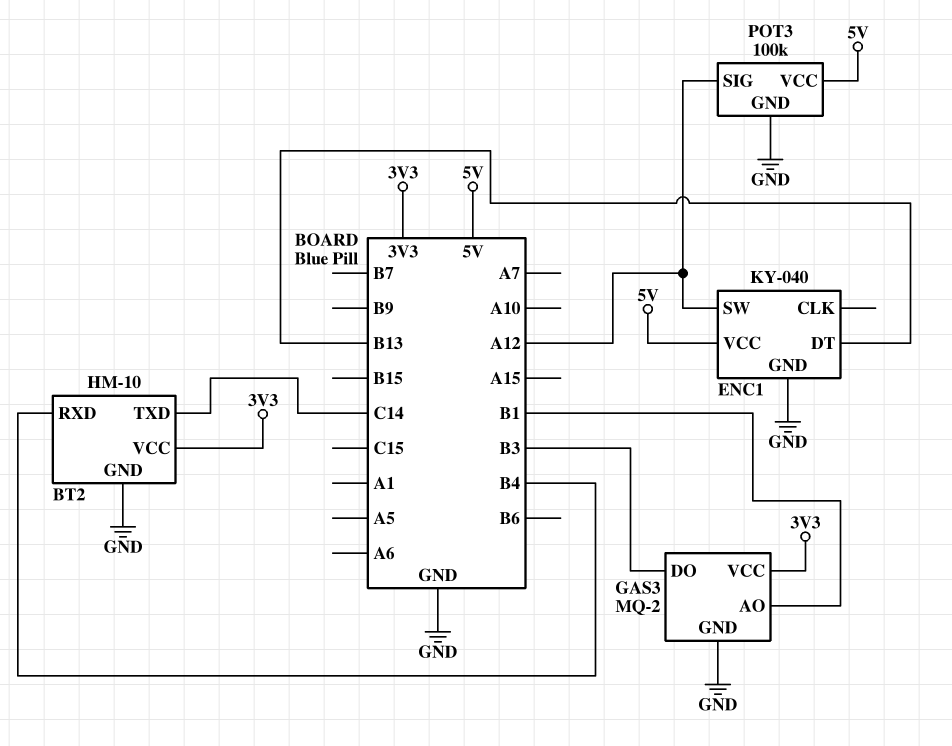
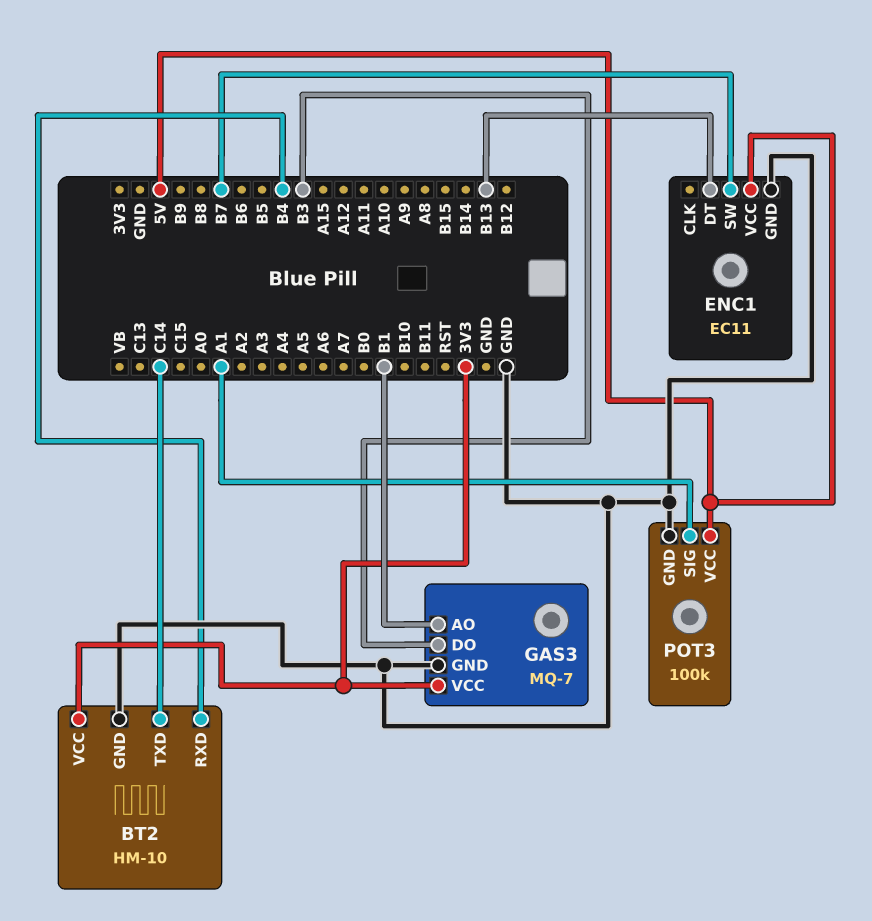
ENC1: KY-040 -> EC11
ENC1 pin SW: A12 -> B7
GAS3: MQ-2 -> MQ-7
POT3 pin SIG: A12 -> A1

